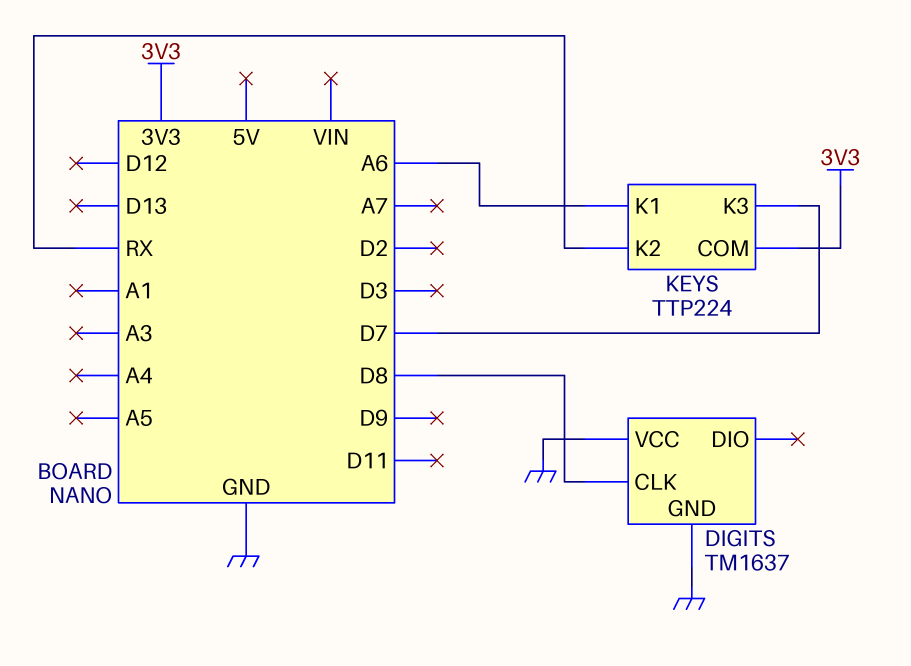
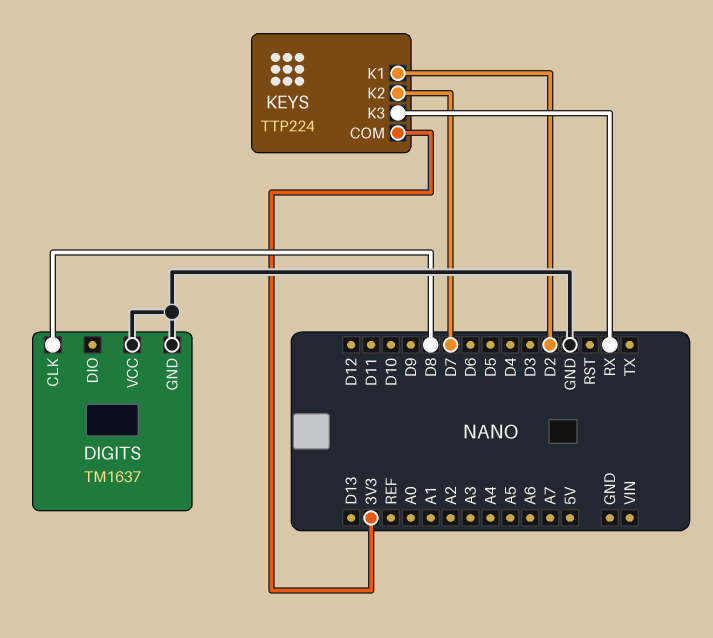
KEYS pin K1: A6 -> D2
KEYS pin K2: RX -> D7
KEYS pin K3: D7 -> RX

